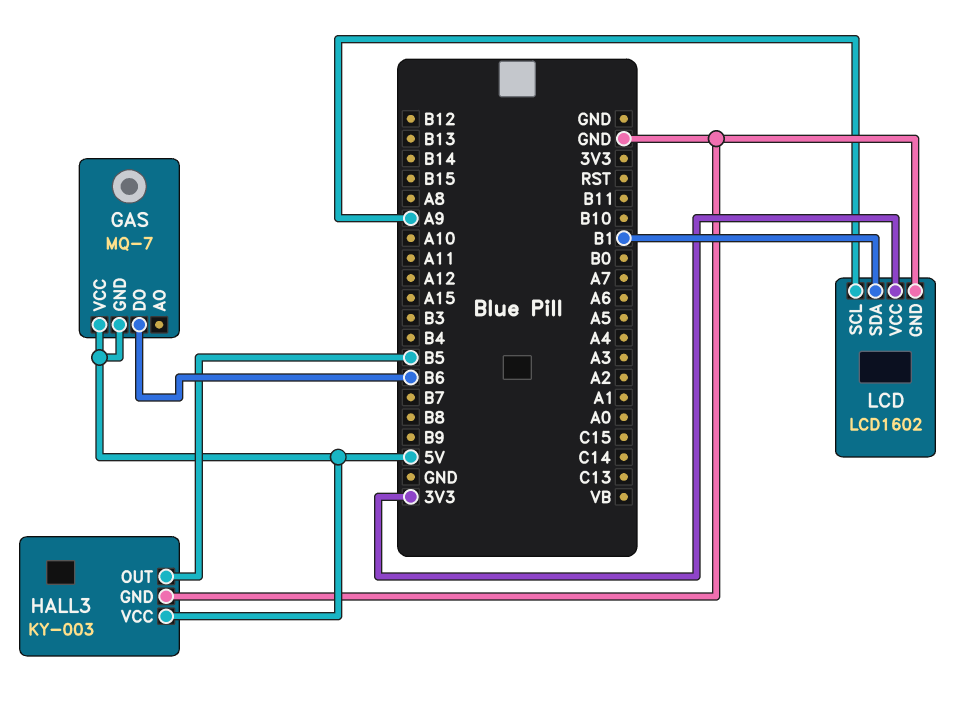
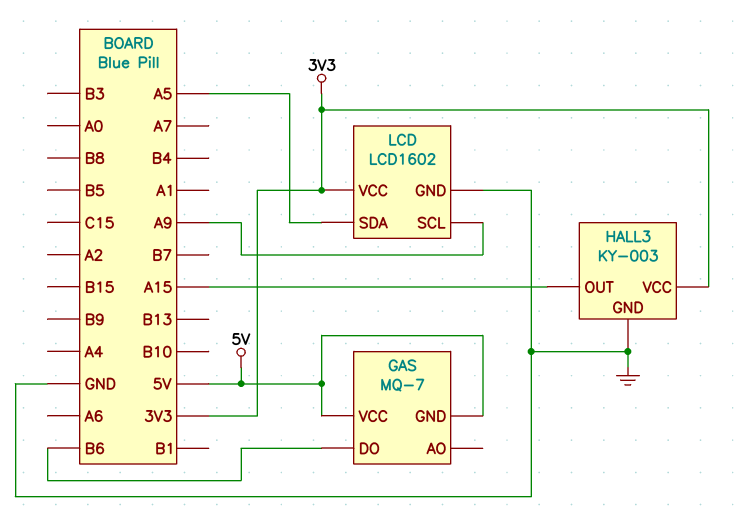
HALL3 pin OUT: B5 -> A15
HALL3 pin VCC: 5V -> 3V3
LCD pin SDA: B1 -> A5

